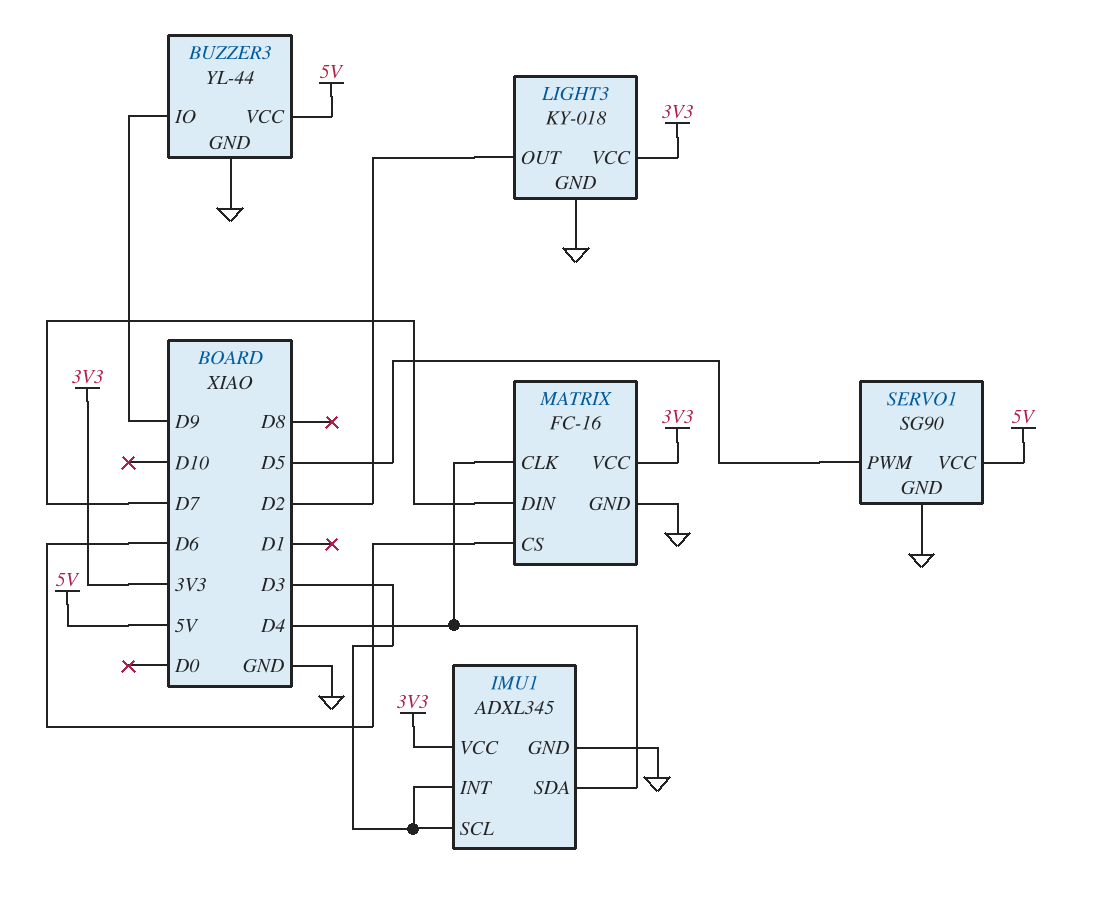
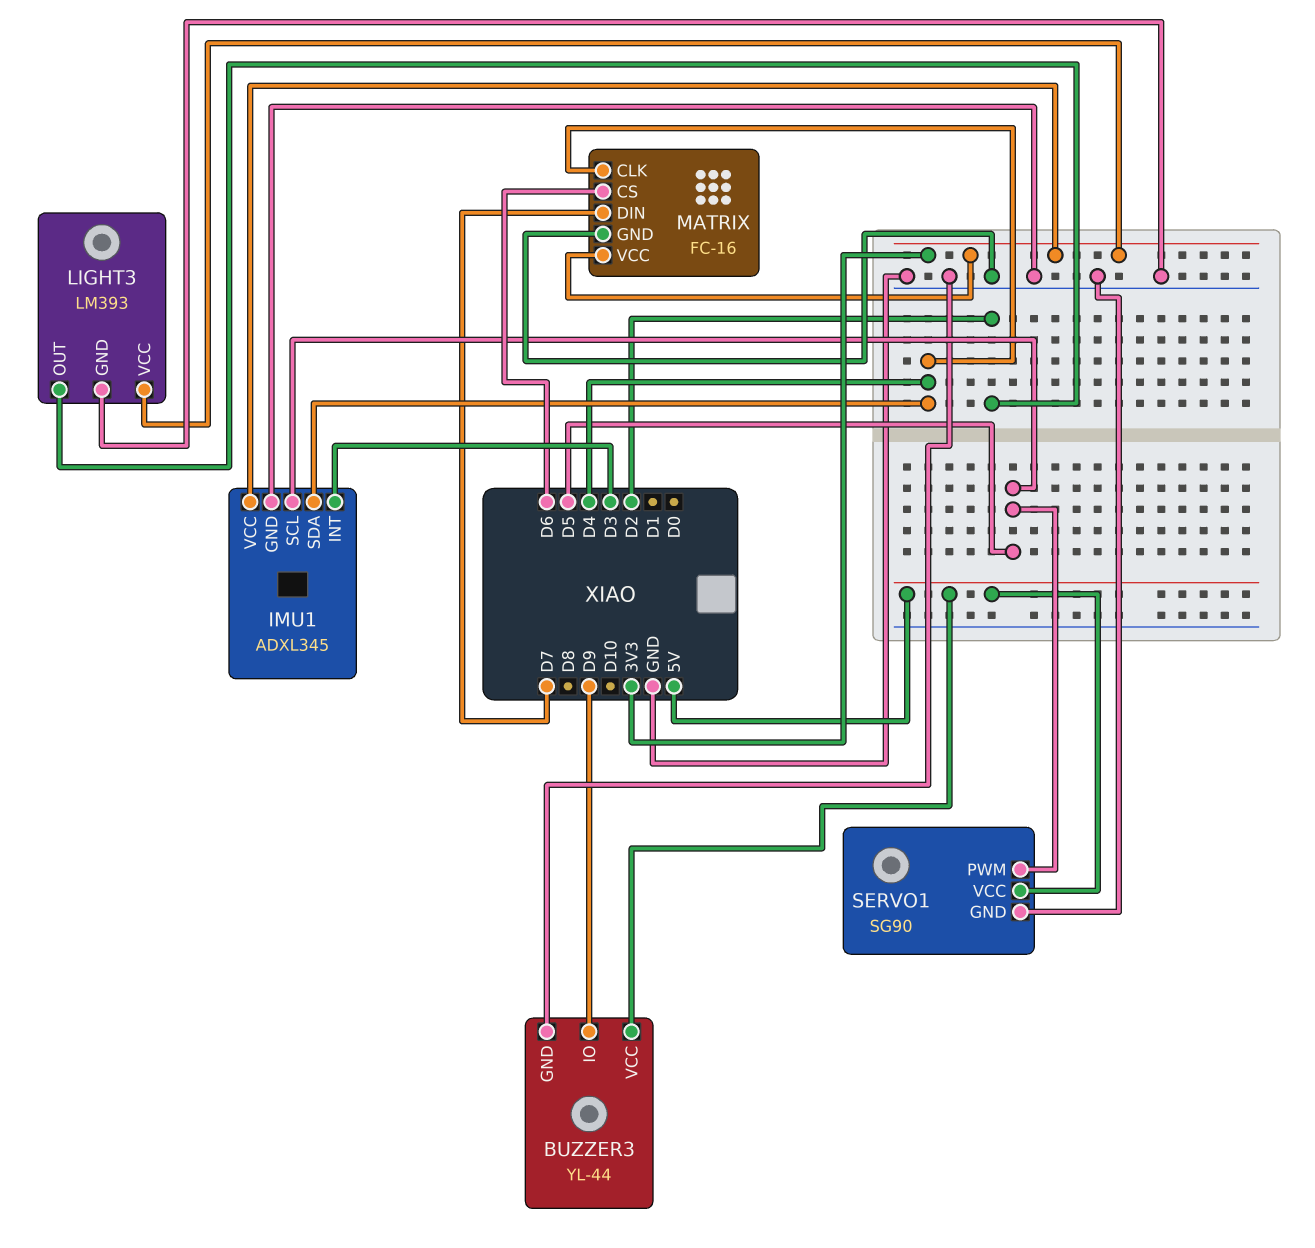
IMU1 pin SCL: D3 -> D5
LIGHT3: KY-018 -> LM393

